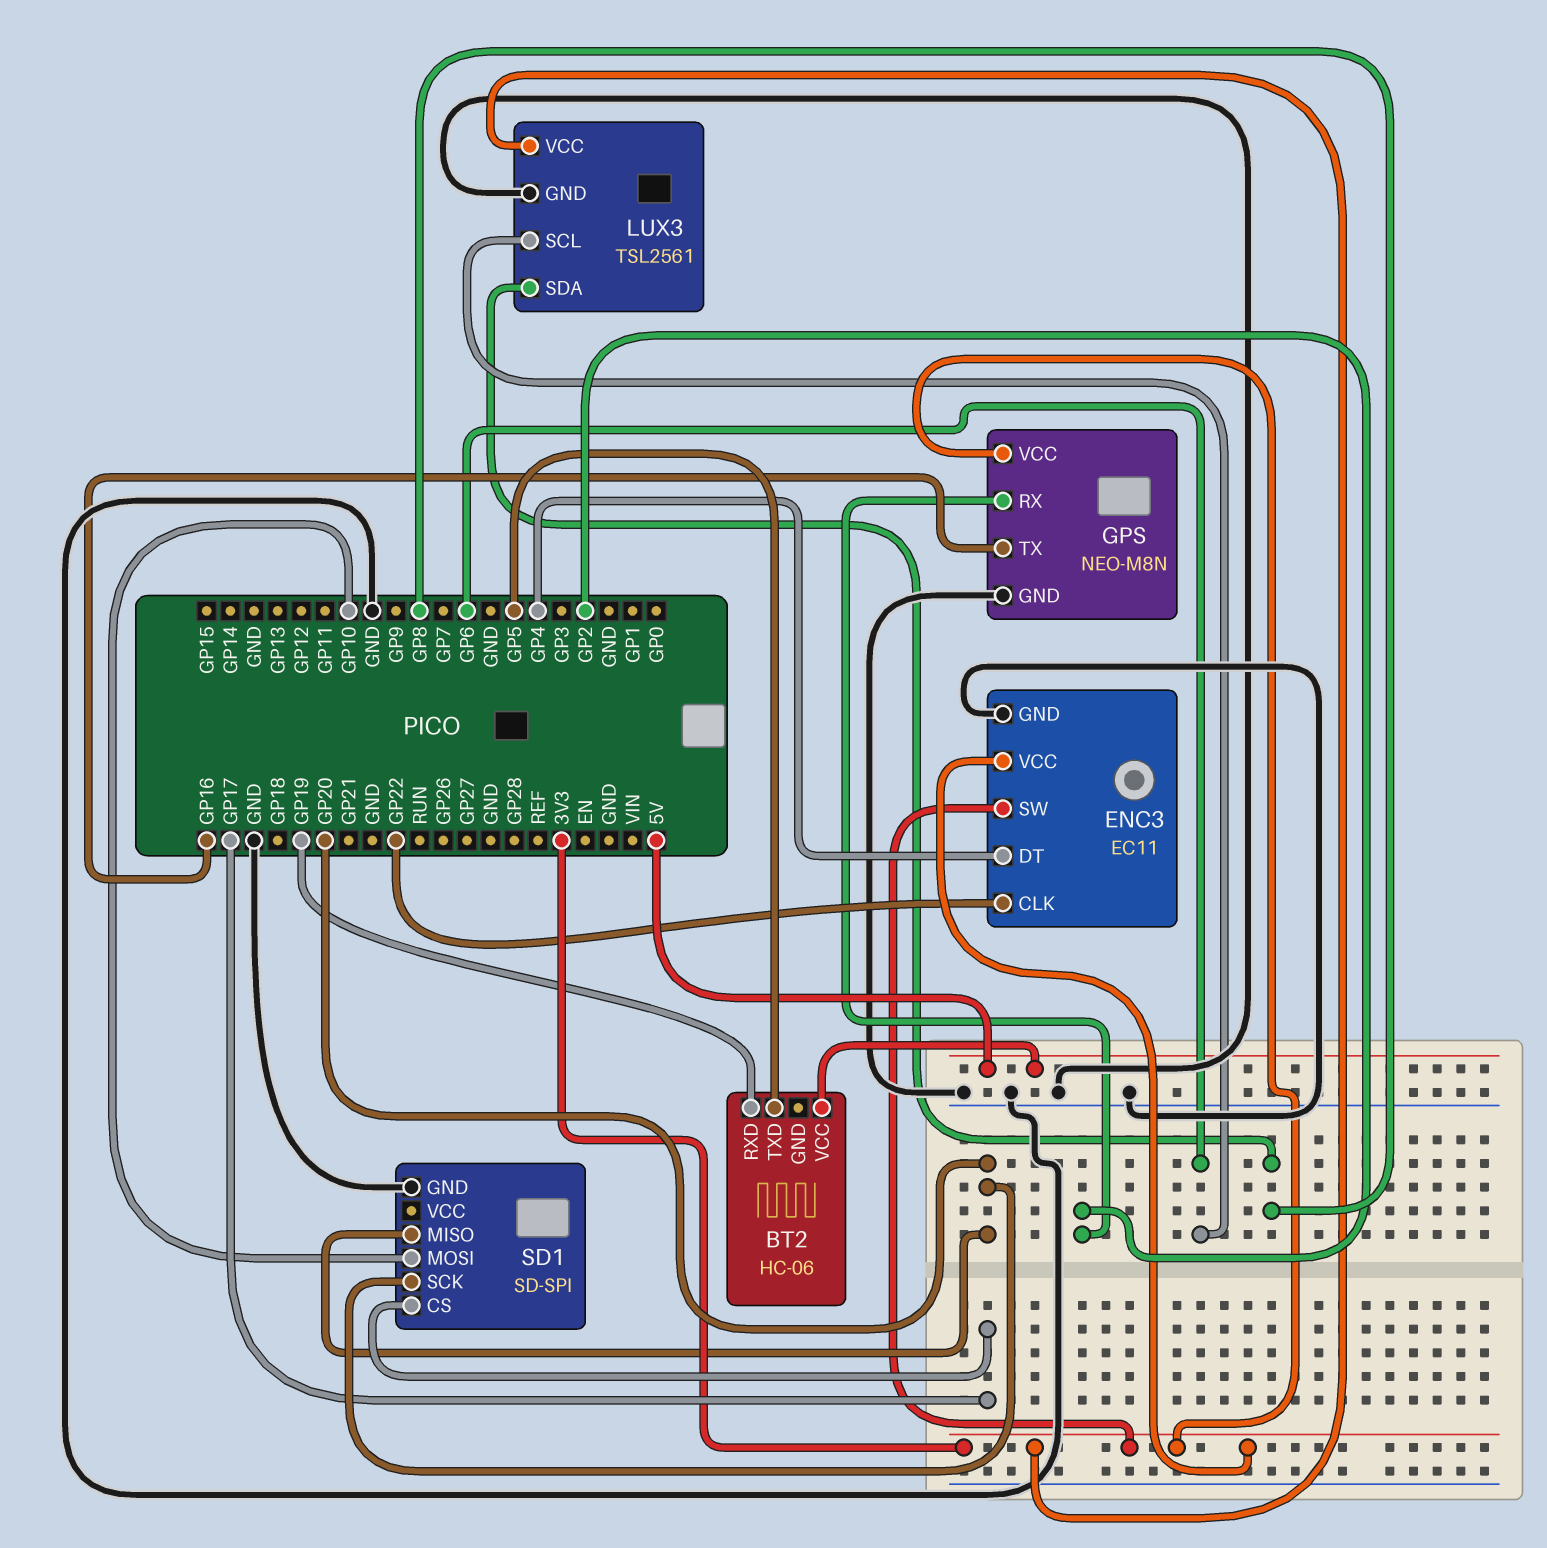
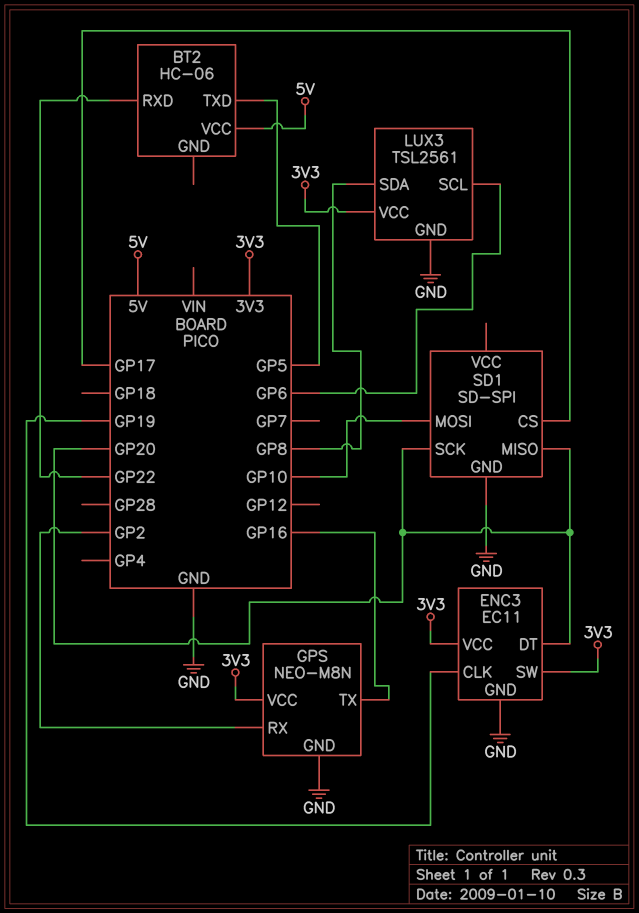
BT2 pin RXD: GP19 -> GP22
ENC3 pin CLK: GP22 -> GP19
ENC3 pin DT: GP4 -> GP20

